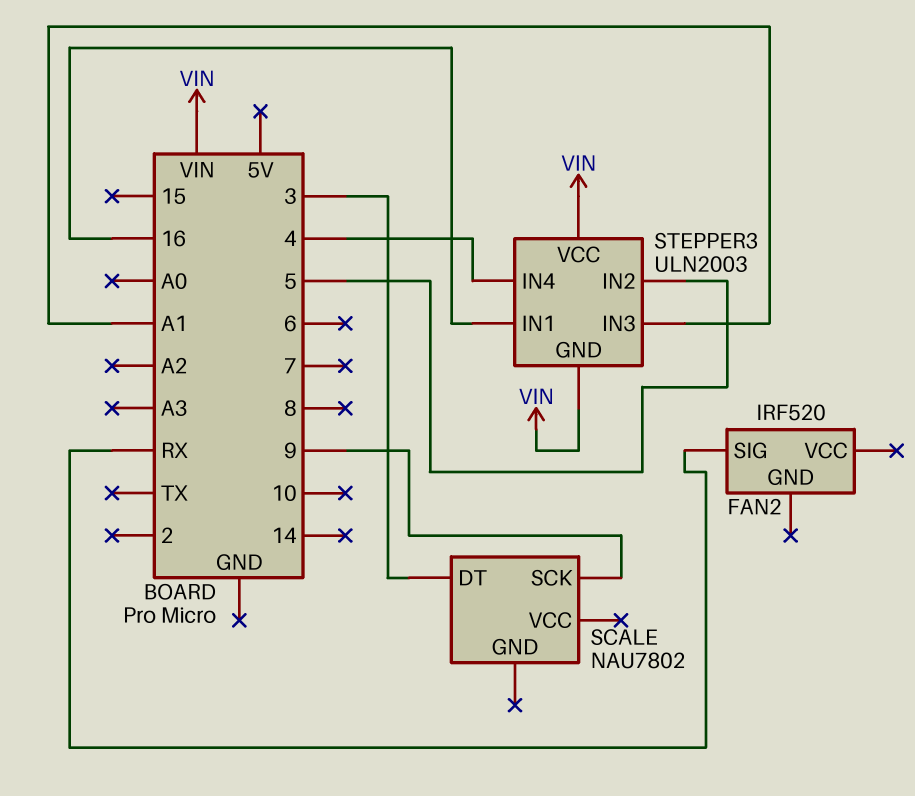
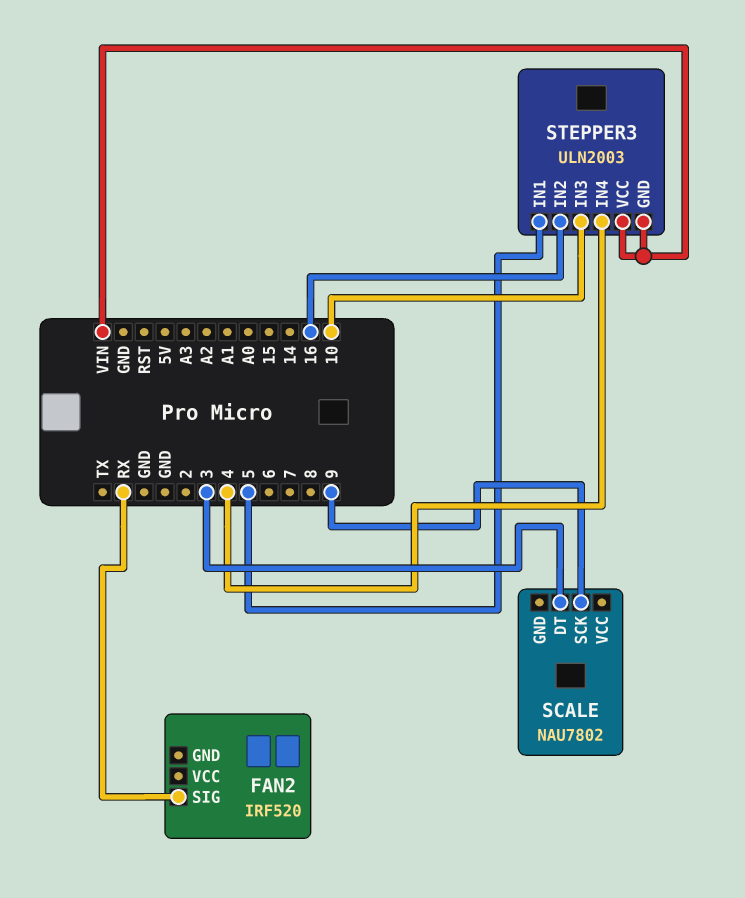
STEPPER3 pin IN1: 16 -> 5
STEPPER3 pin IN2: 5 -> 16
STEPPER3 pin IN3: A1 -> 10

